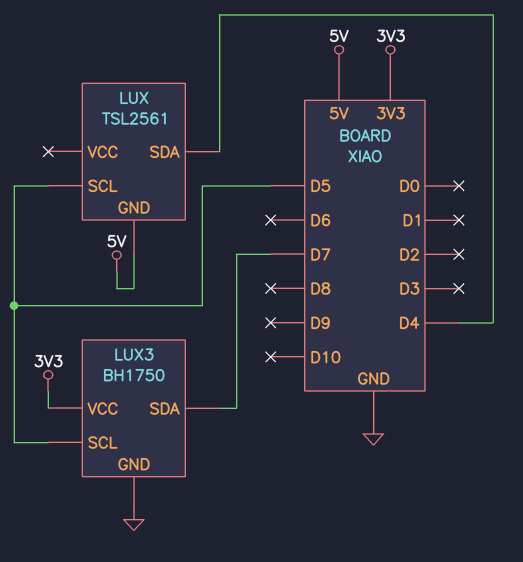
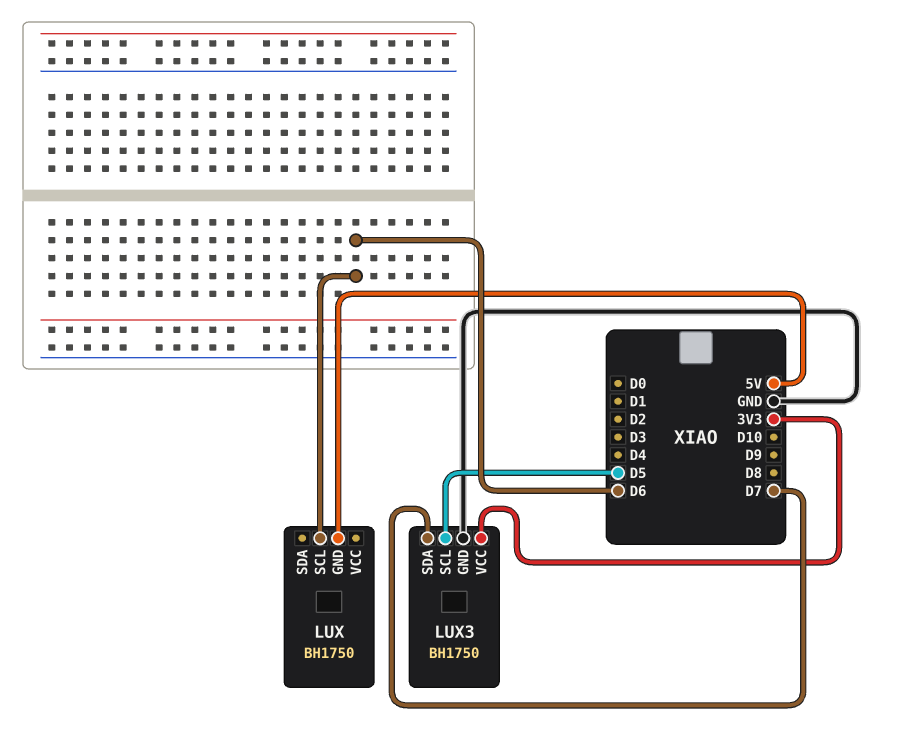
LUX: TSL2561 -> BH1750
LUX pin SCL: D5 -> D6
LUX pin SDA: D4 -> none

